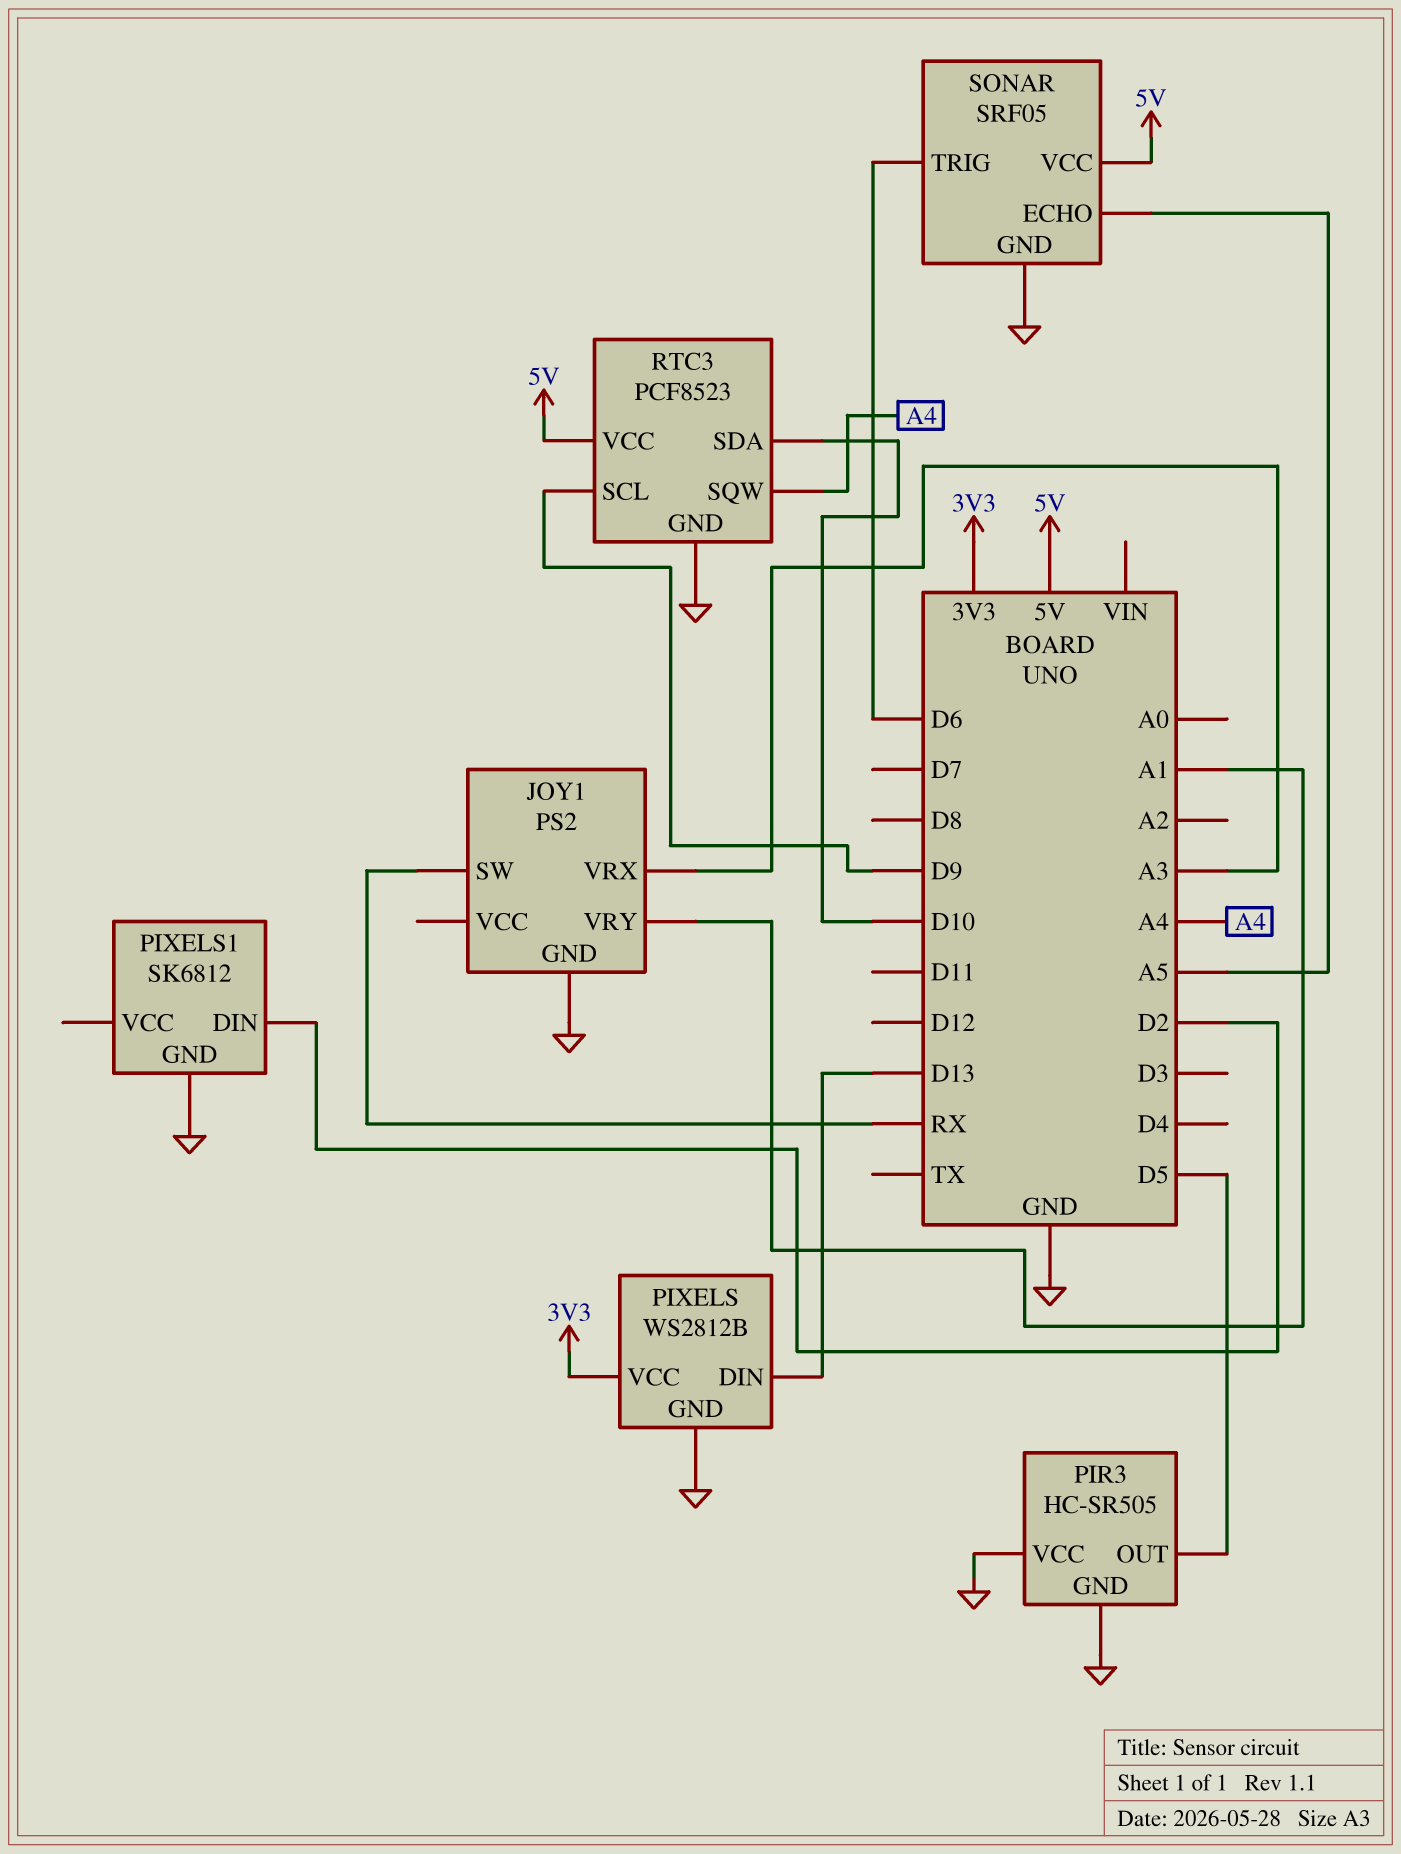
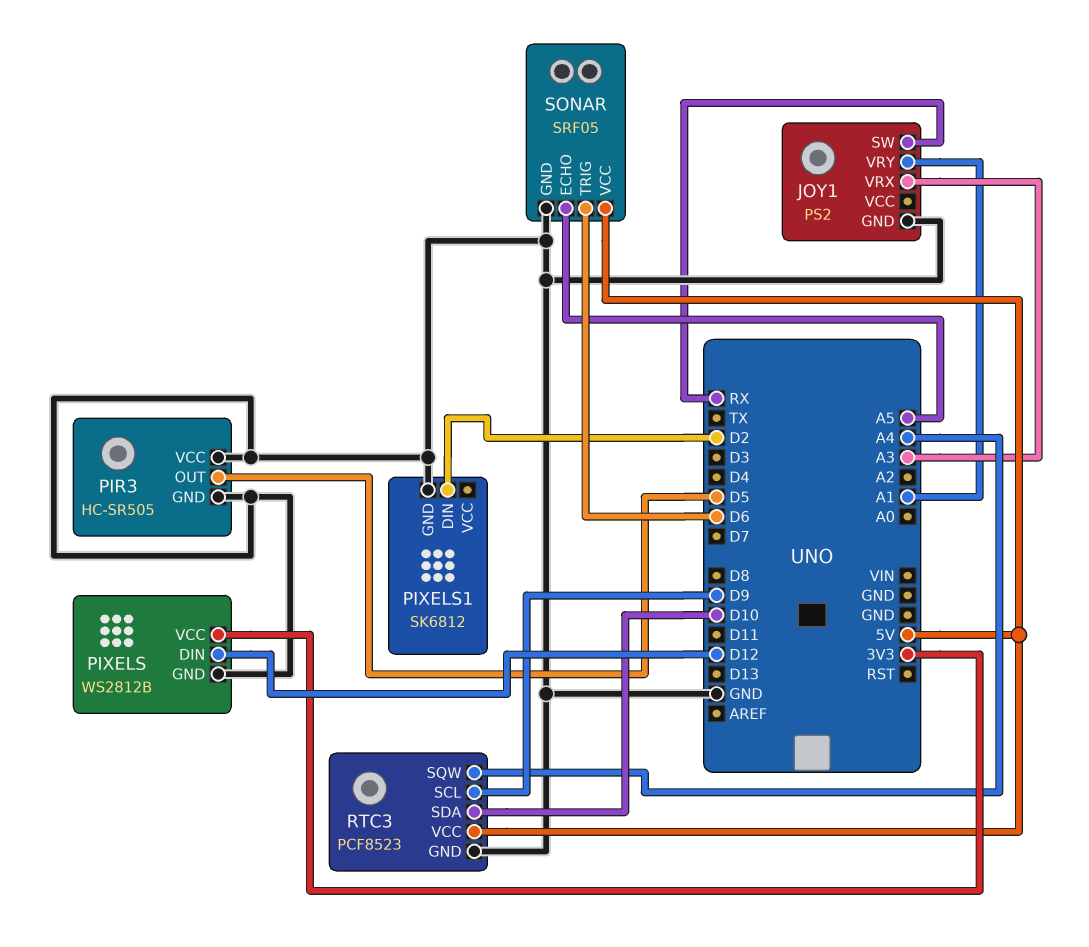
PIXELS pin DIN: D13 -> D12

